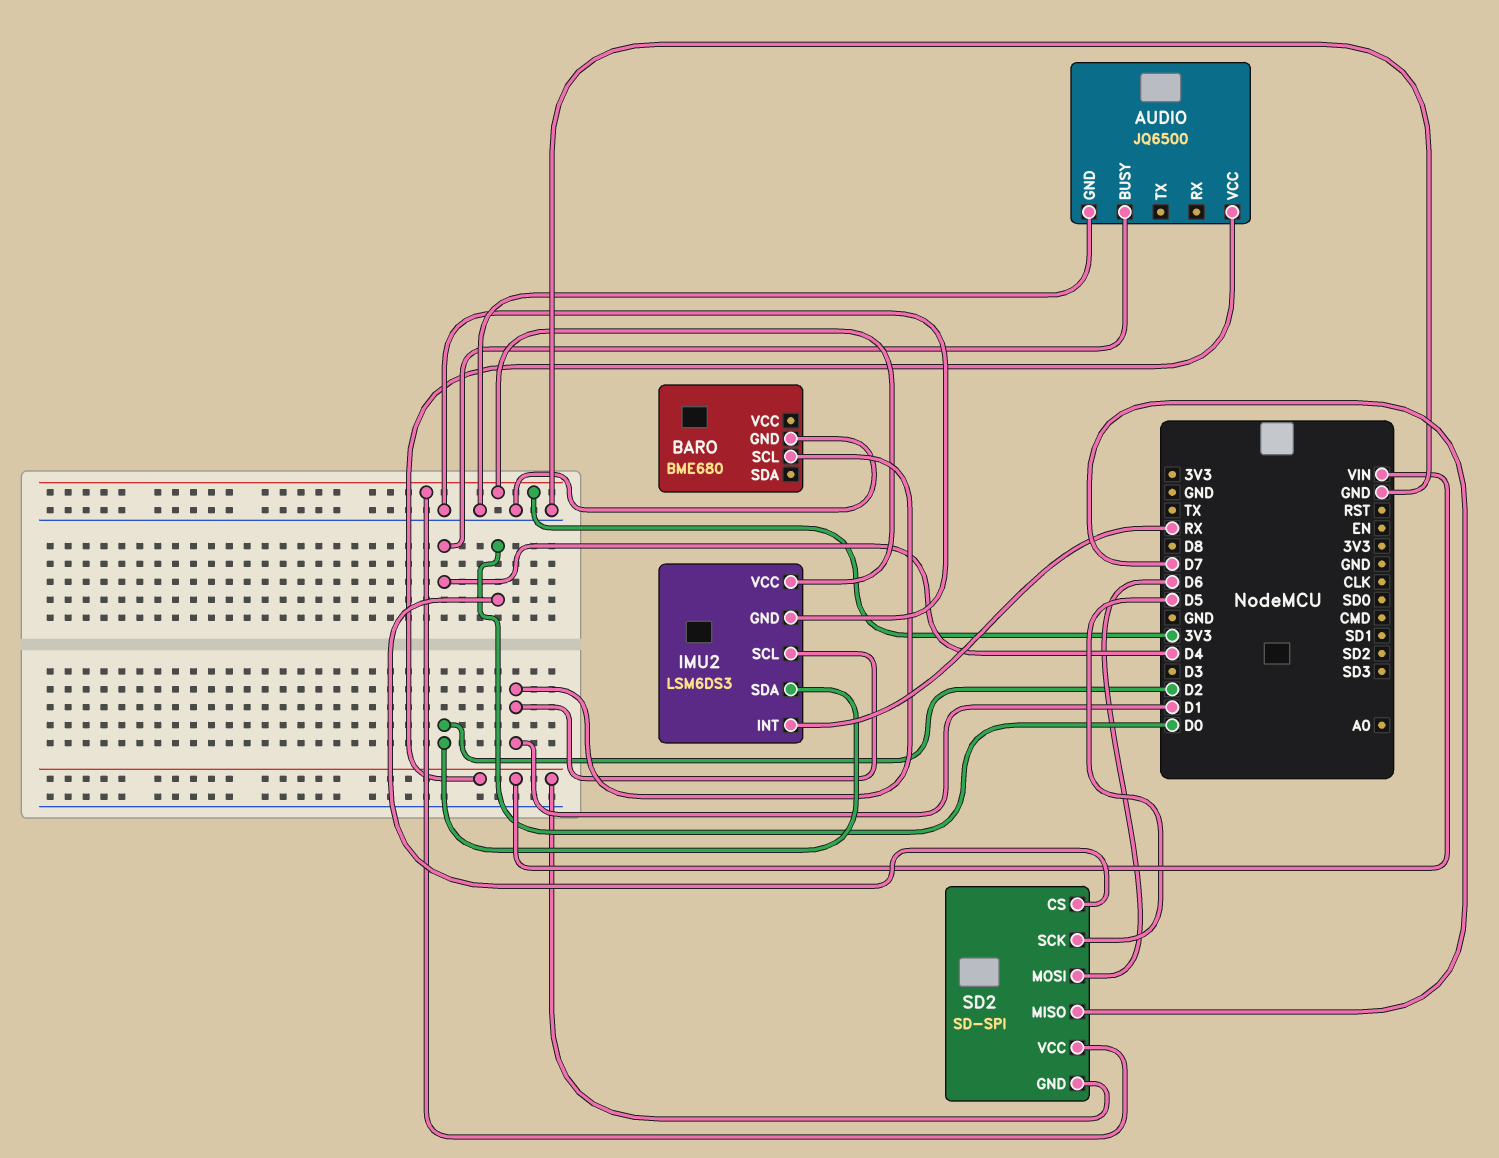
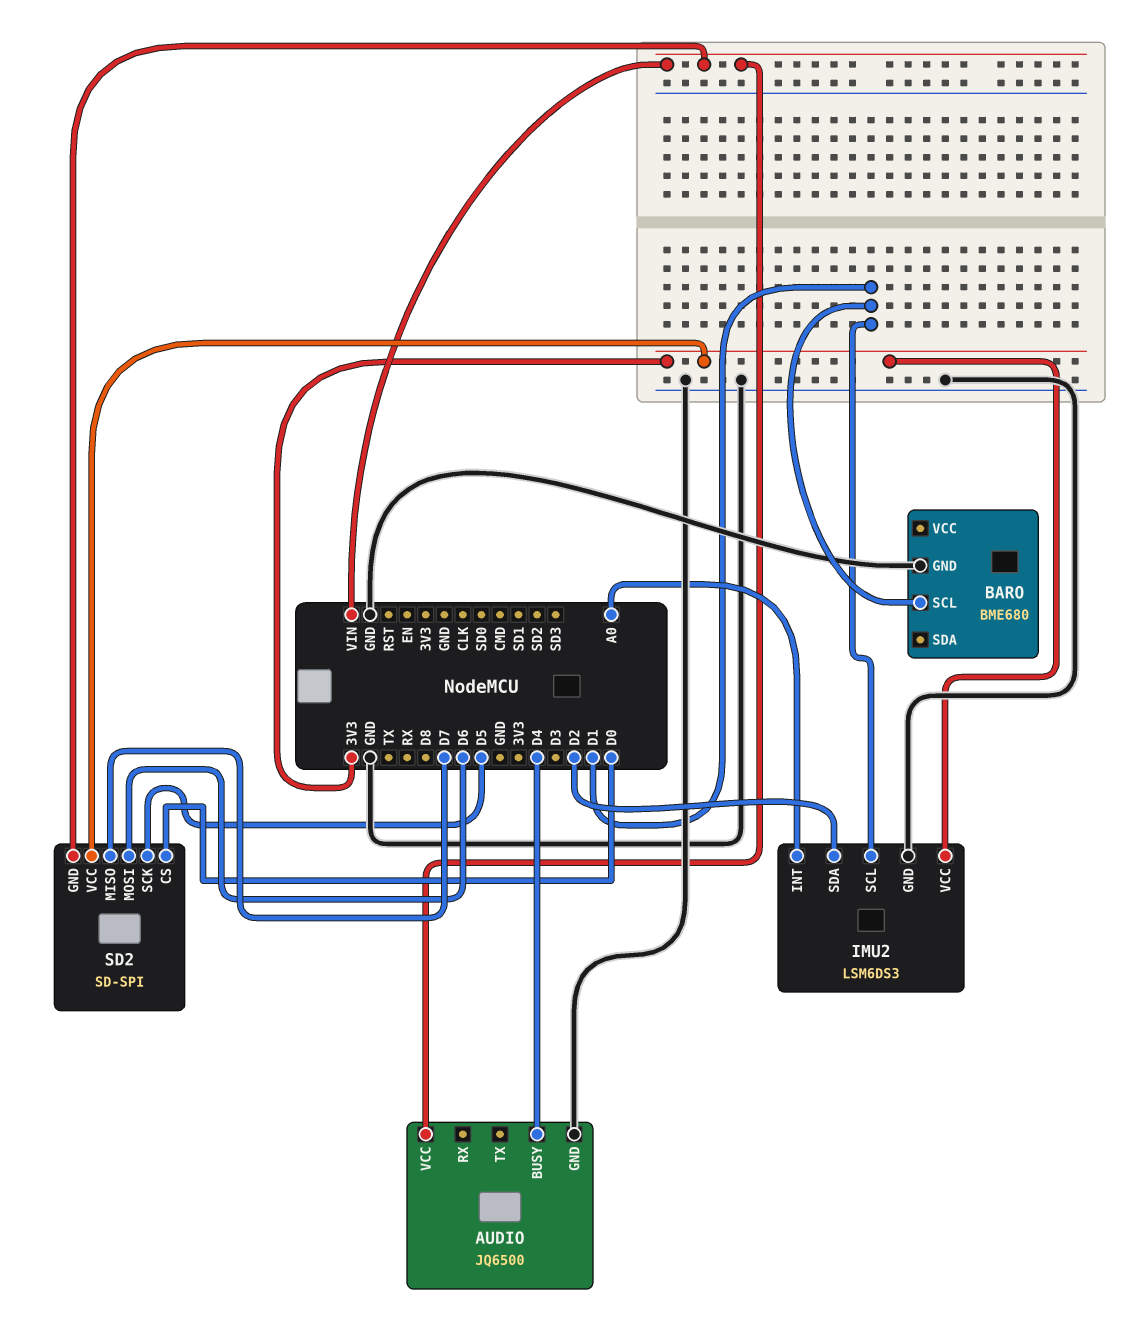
IMU2 pin INT: RX -> A0

